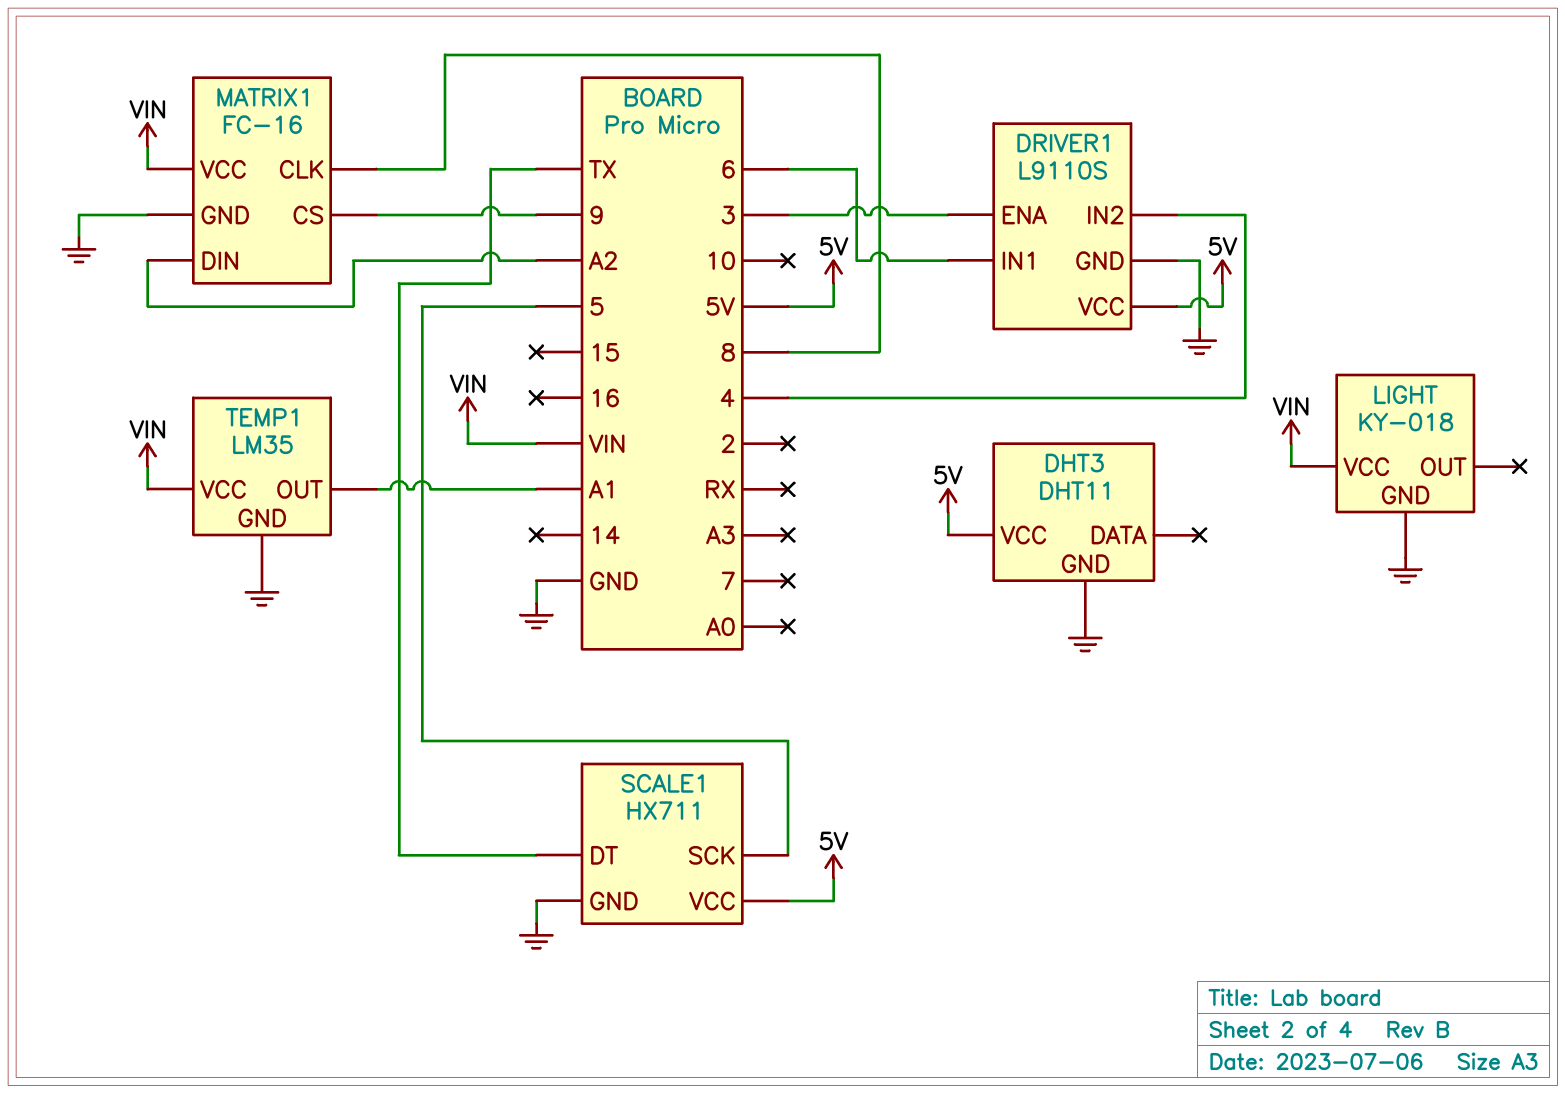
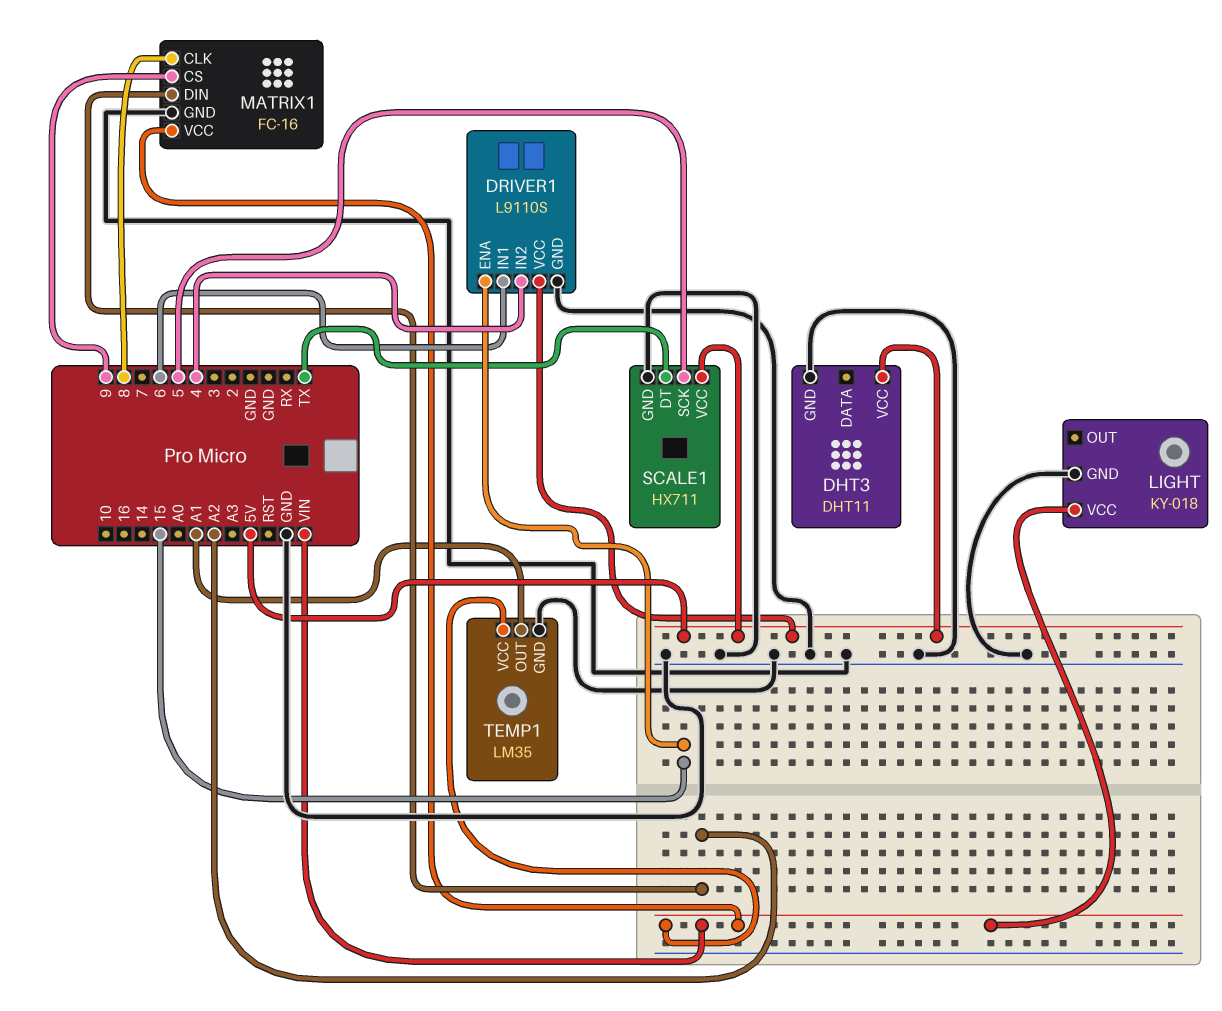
DRIVER1 pin ENA: 3 -> 15

